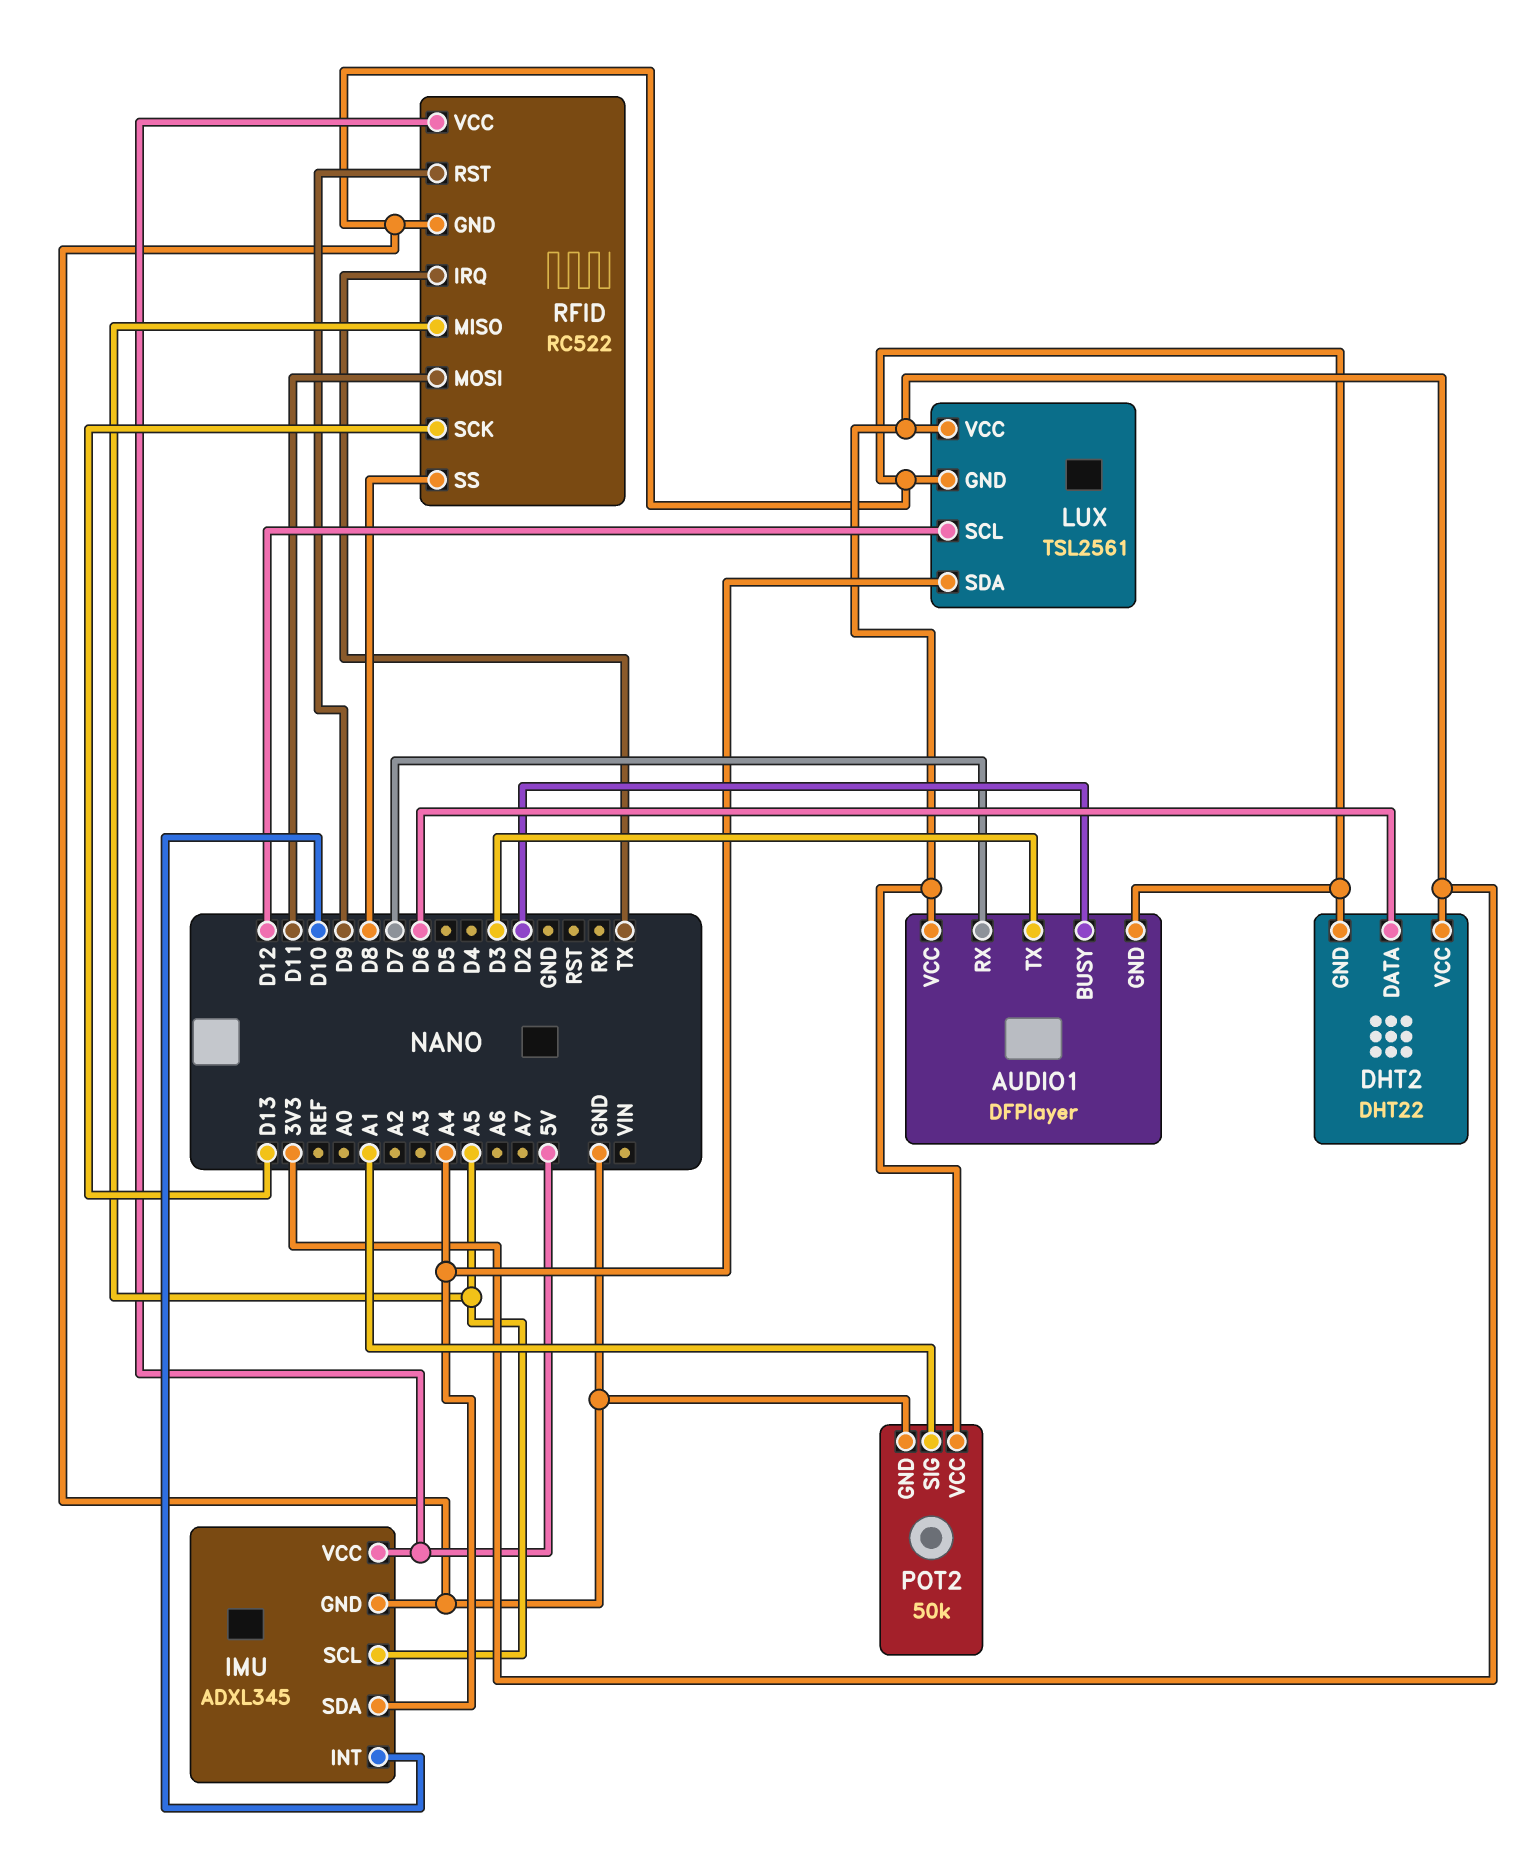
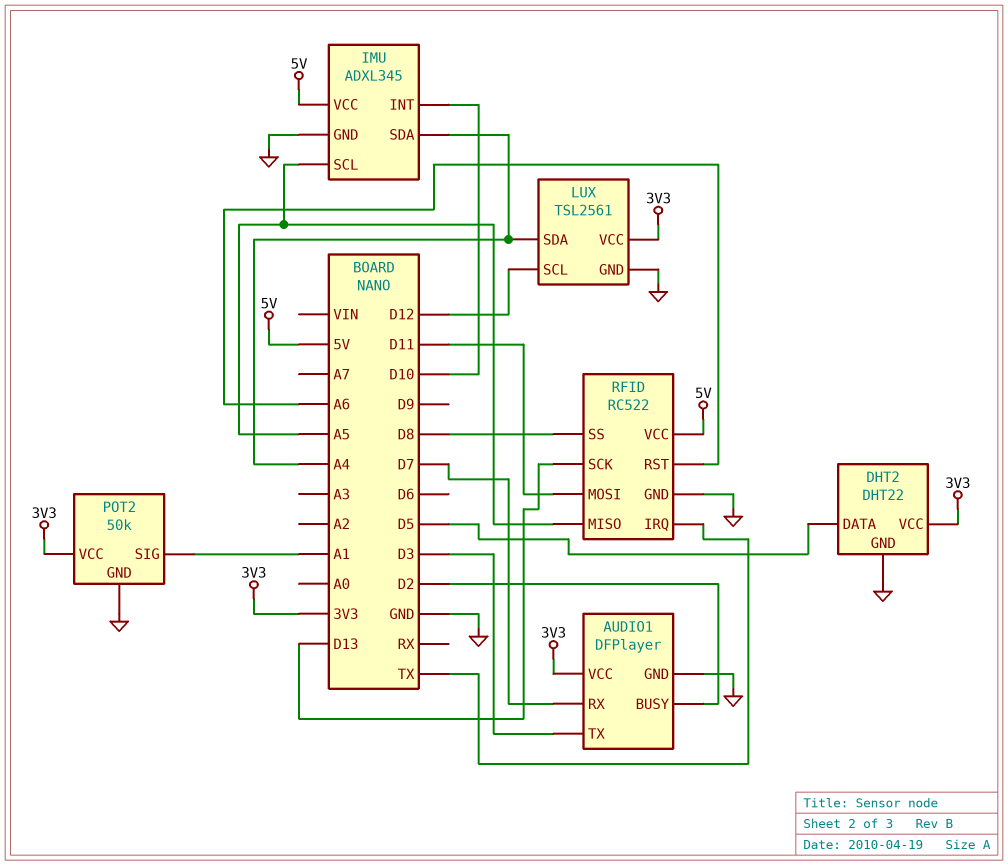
DHT2 pin DATA: D6 -> D5
RFID pin RST: D9 -> A6

